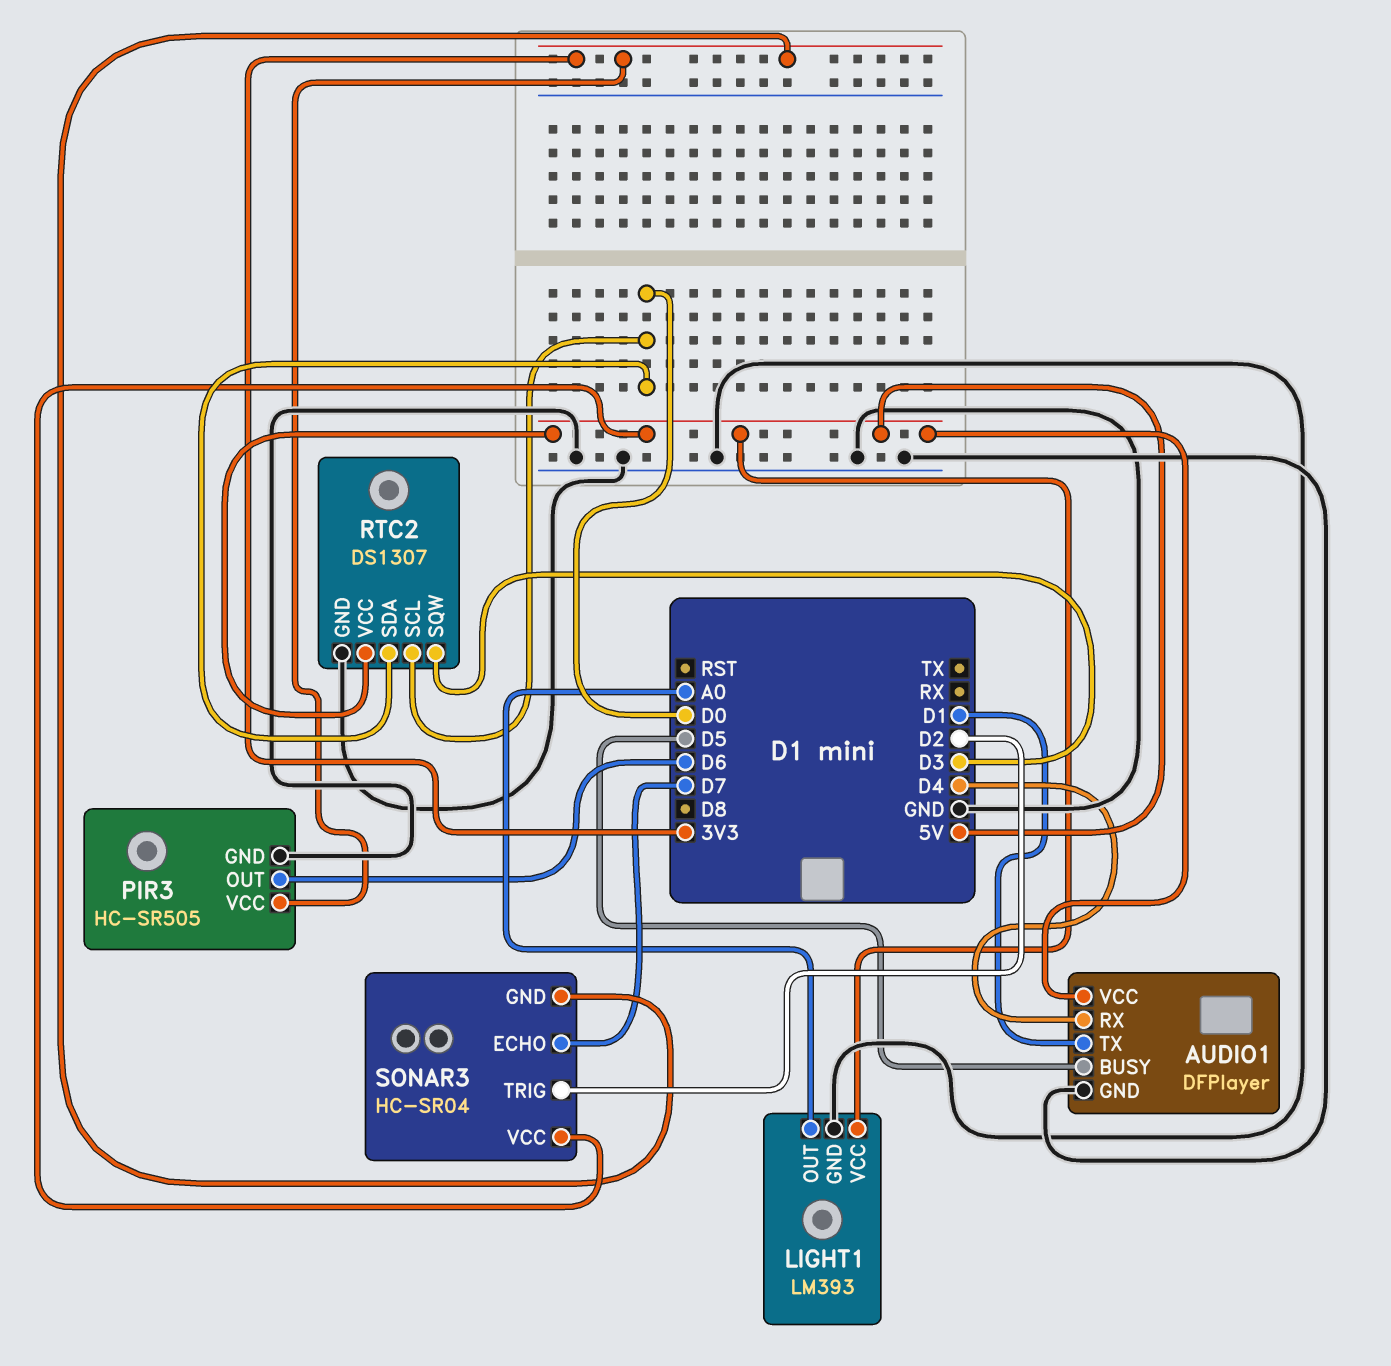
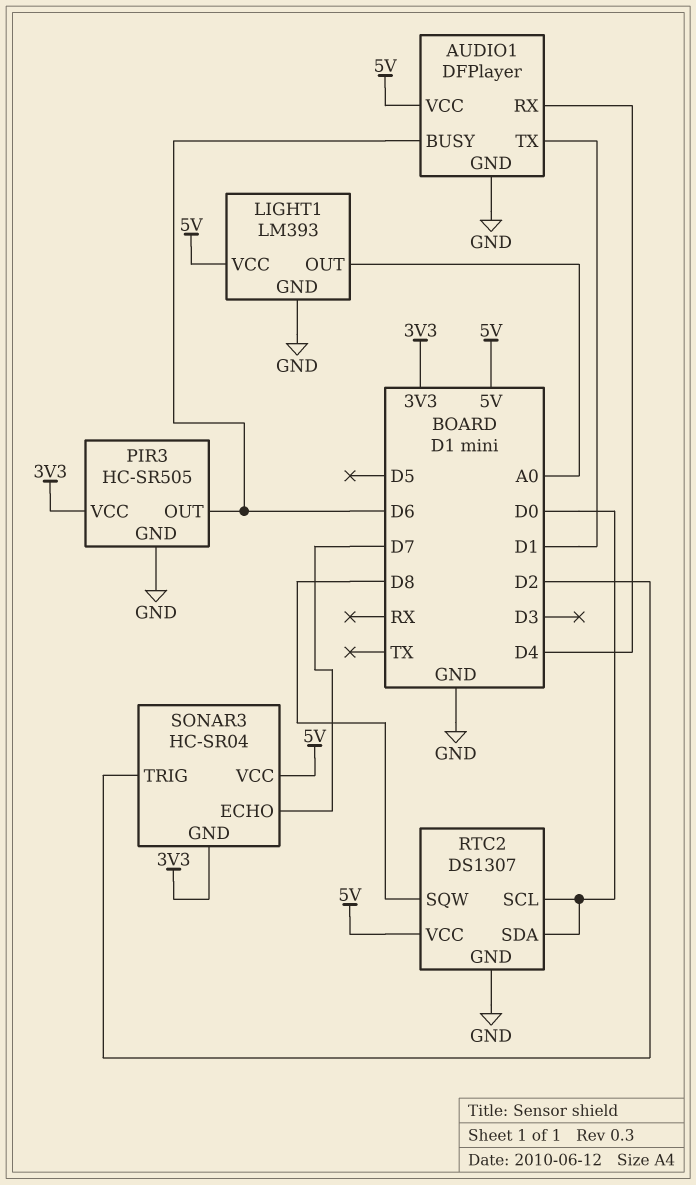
AUDIO1 pin BUSY: D5 -> D6
RTC2 pin SQW: D3 -> D8

